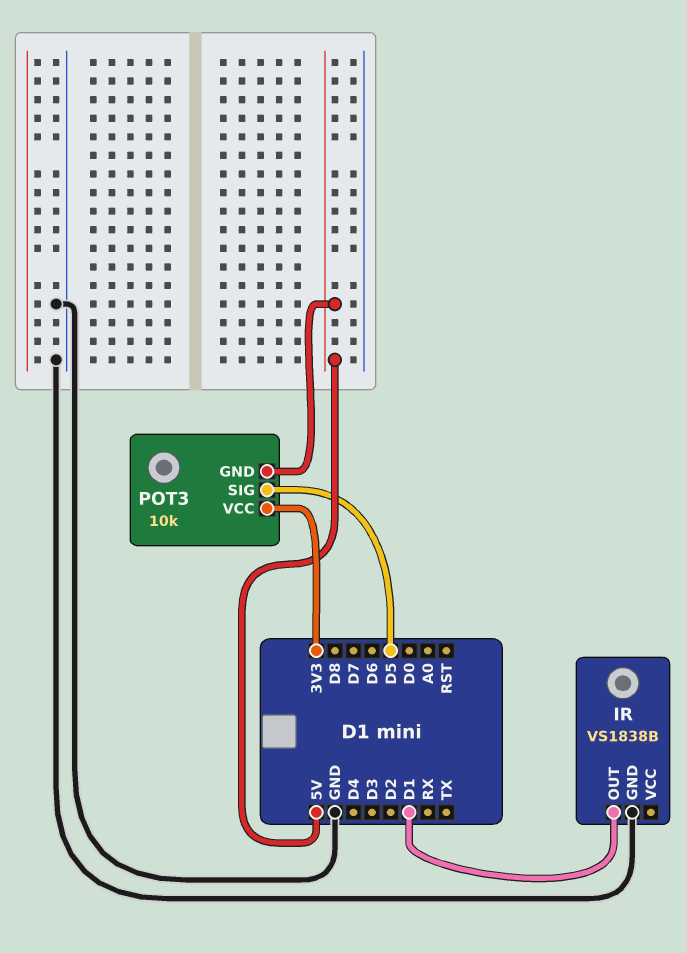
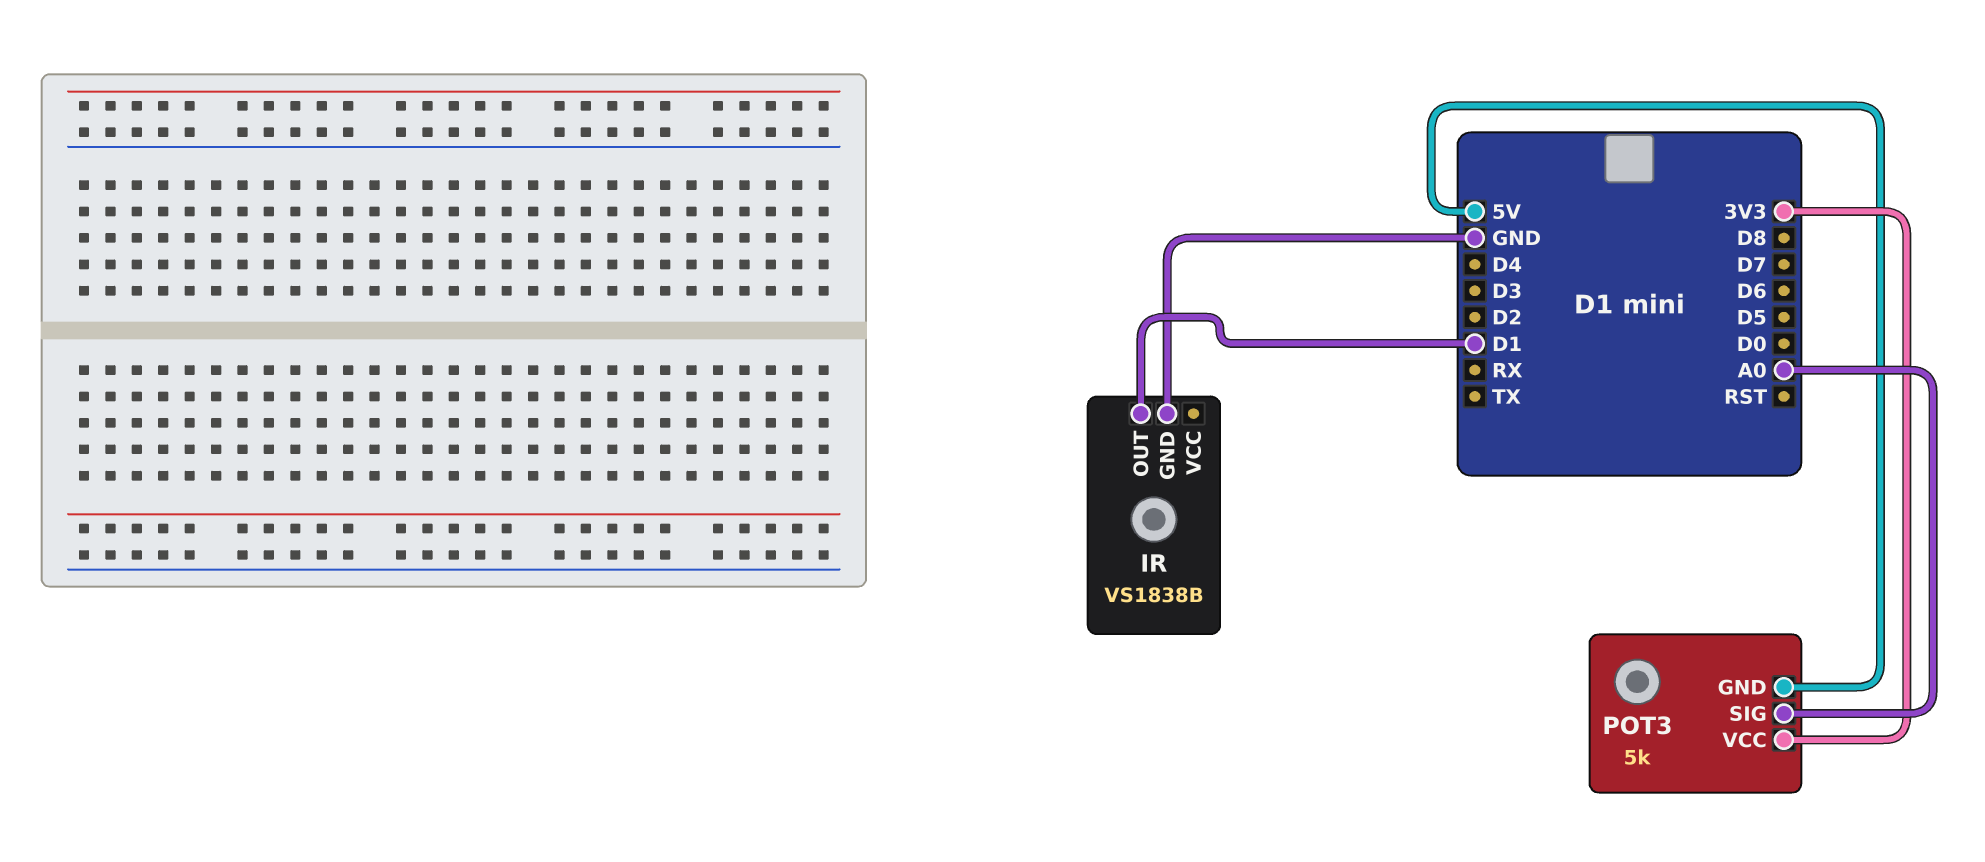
POT3: 10k -> 5k
POT3 pin SIG: D5 -> A0

